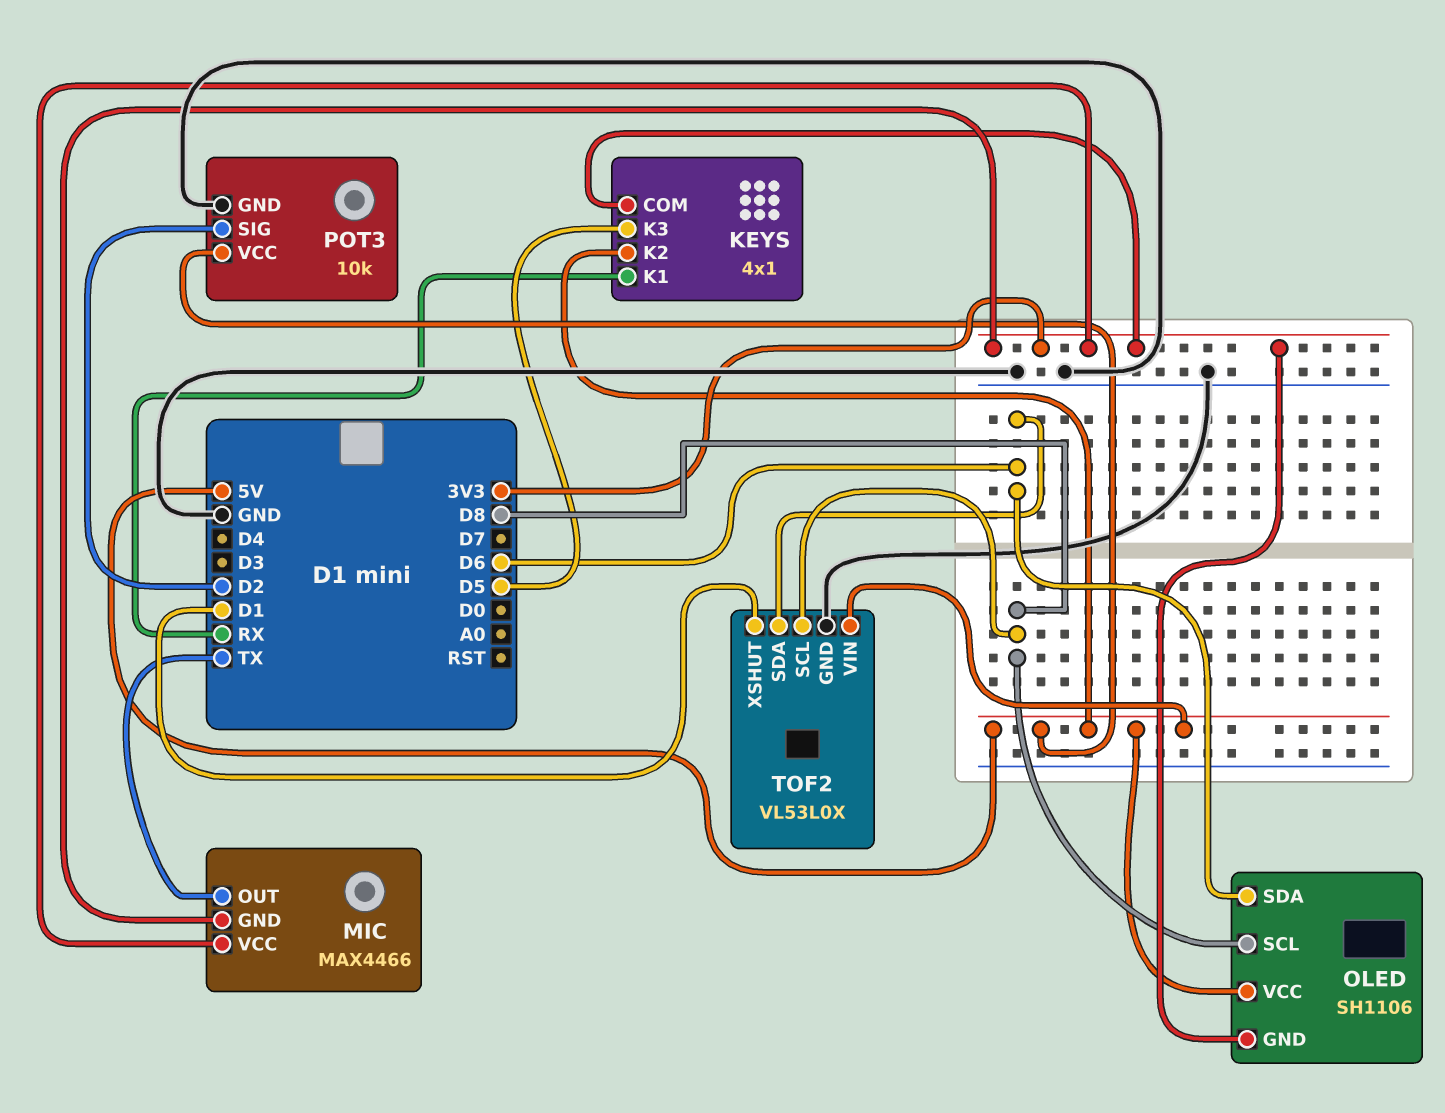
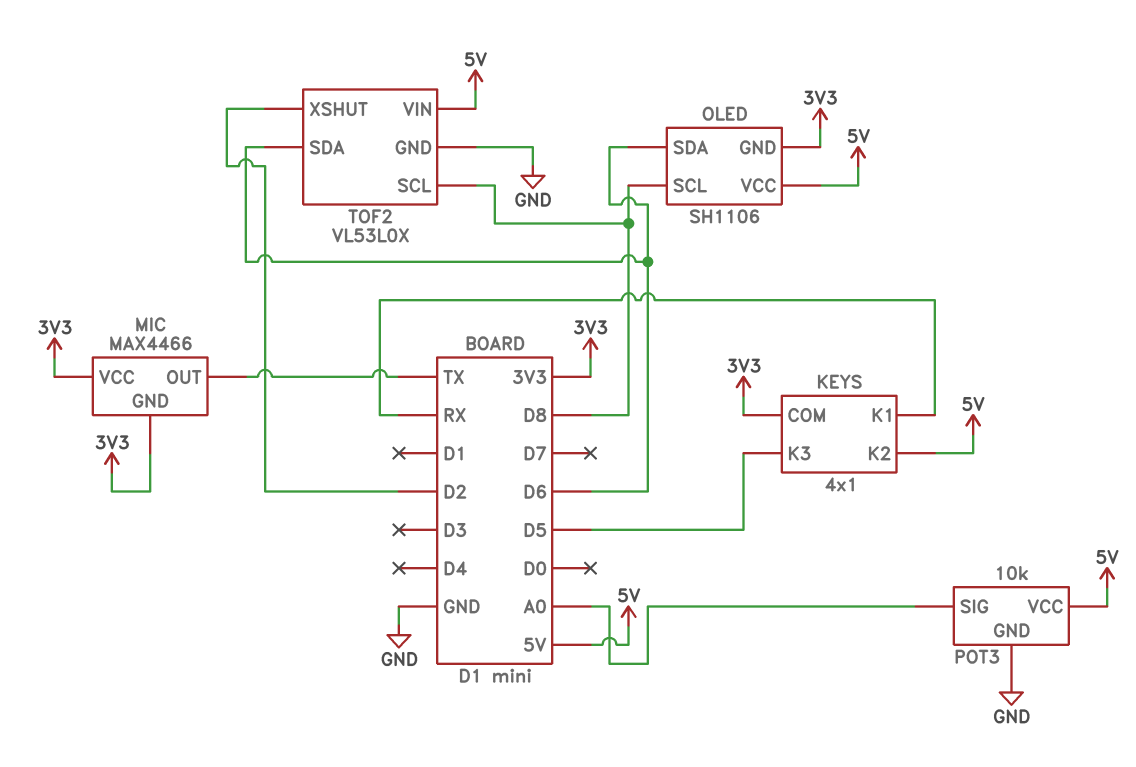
POT3 pin SIG: D2 -> A0
TOF2 pin XSHUT: D1 -> D2

